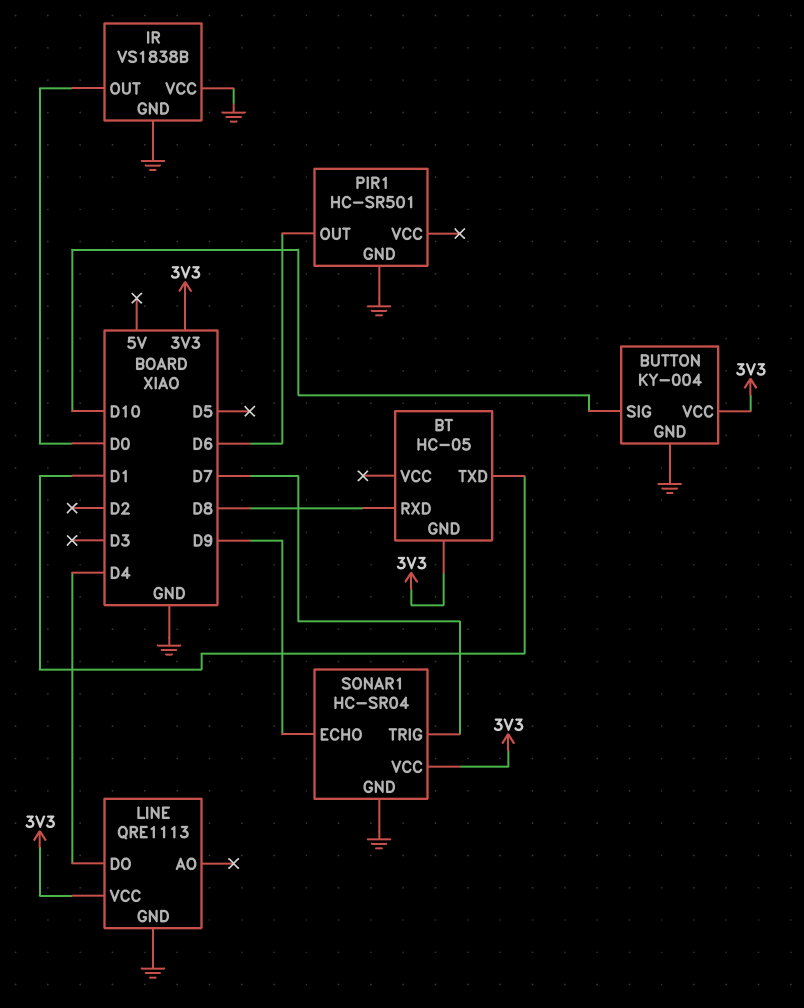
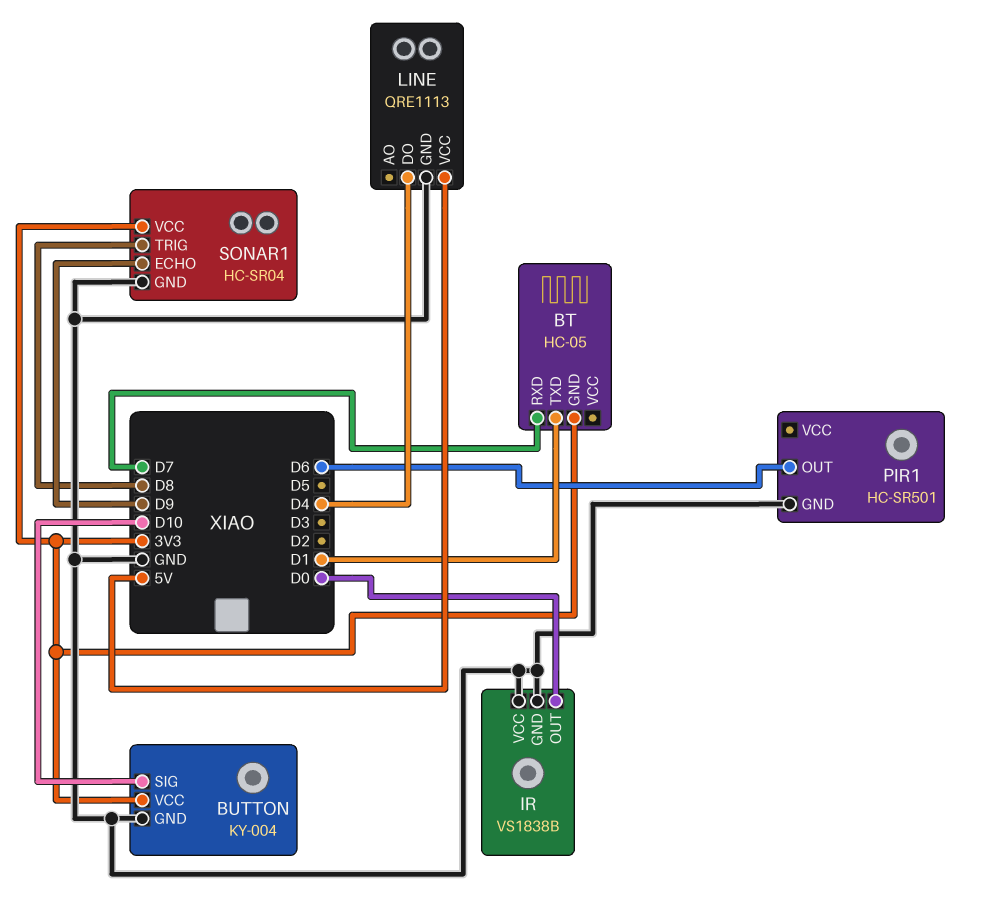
BT pin RXD: D8 -> D7
LINE pin VCC: 3V3 -> 5V
SONAR1 pin TRIG: D7 -> D8

